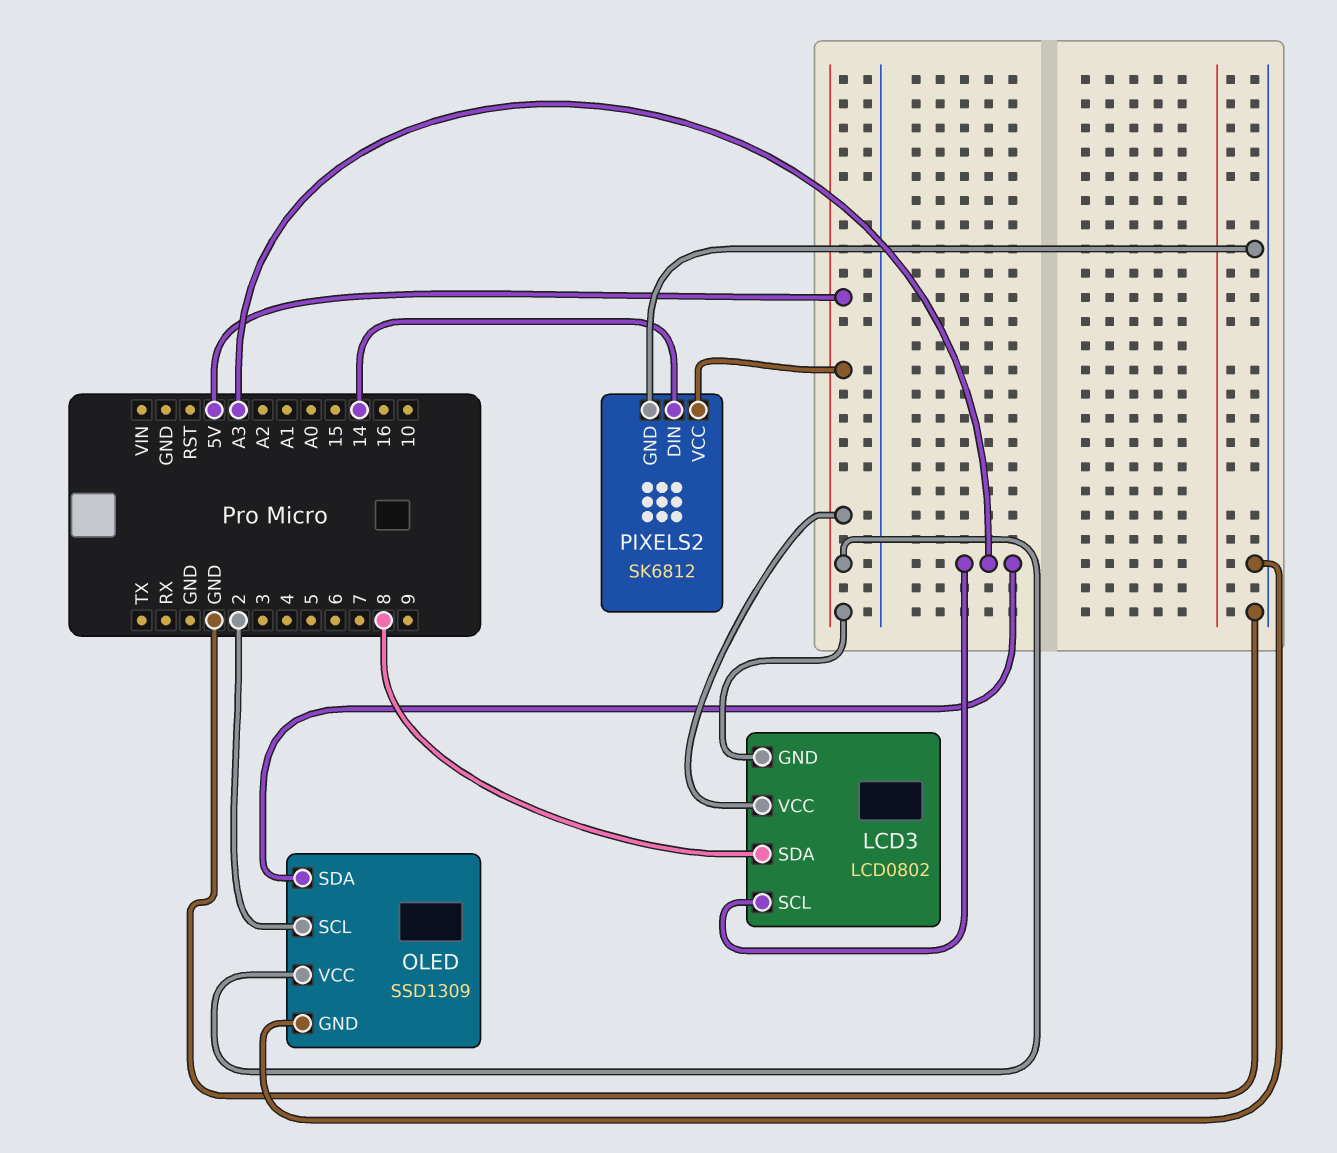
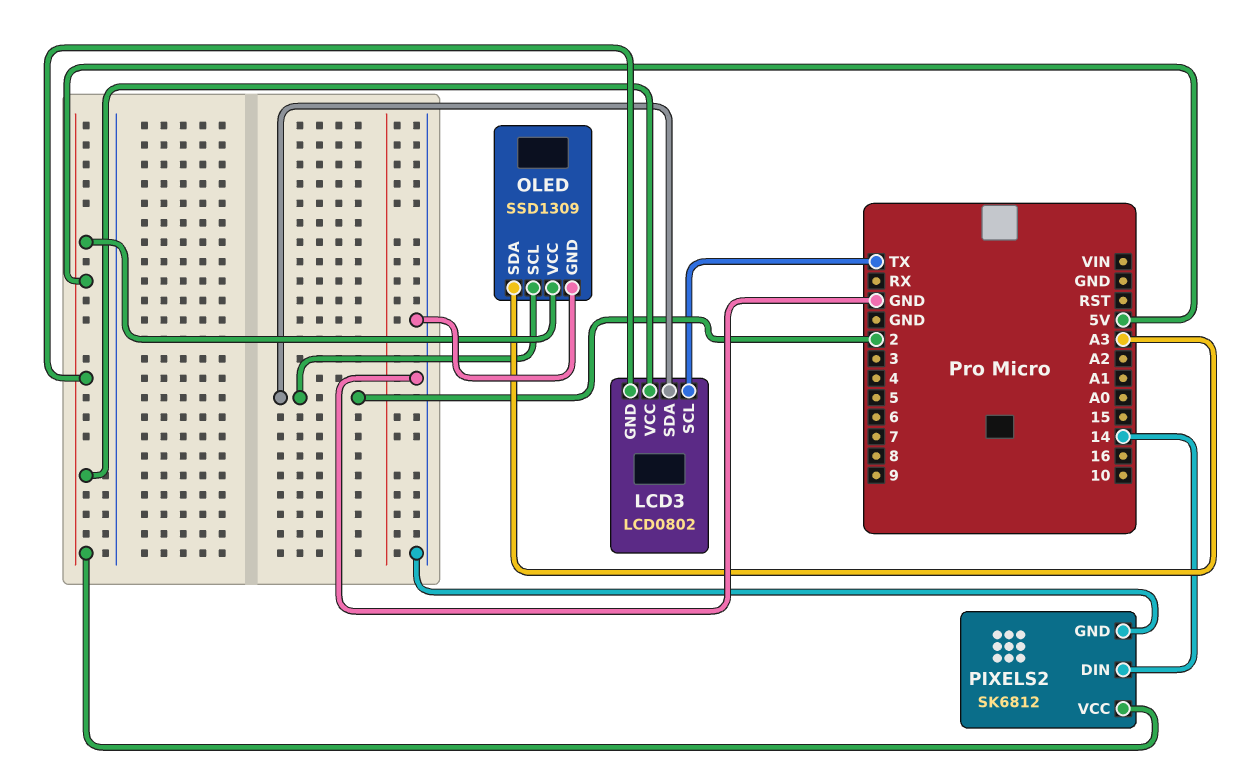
LCD3 pin SCL: A3 -> TX
LCD3 pin SDA: 8 -> 2

